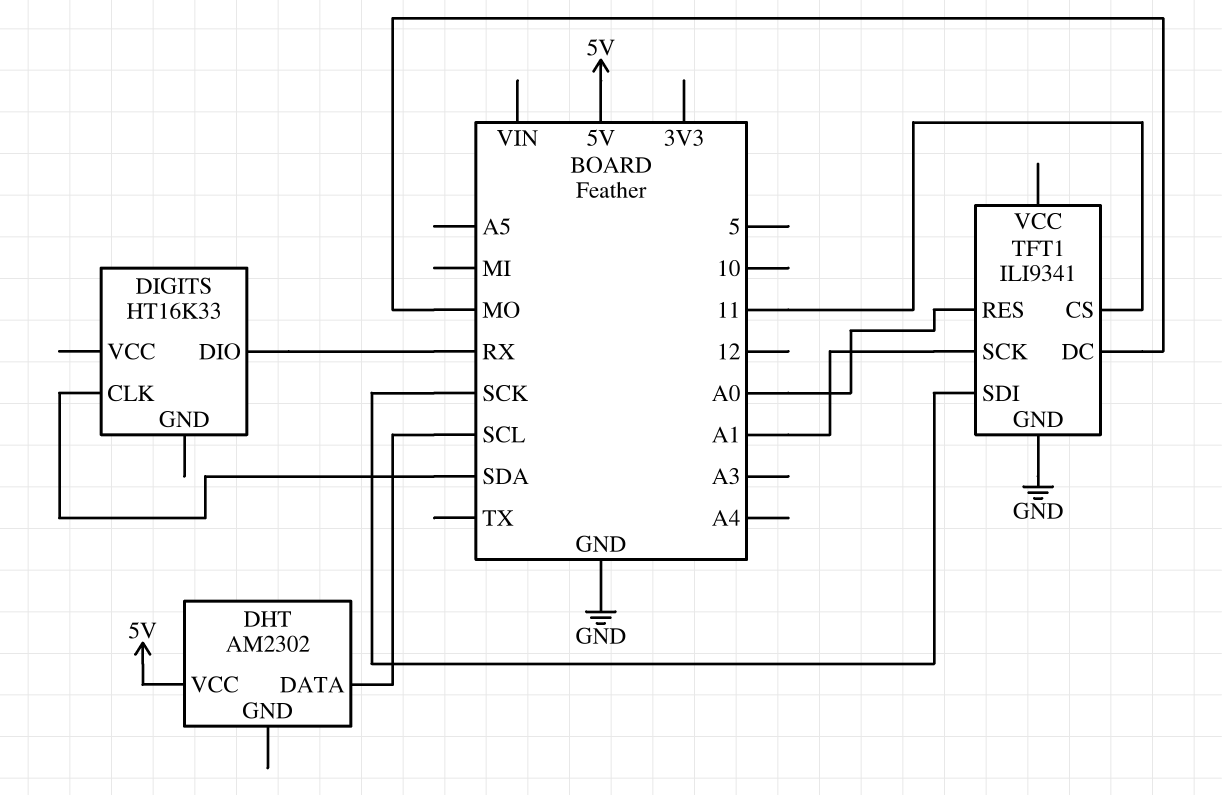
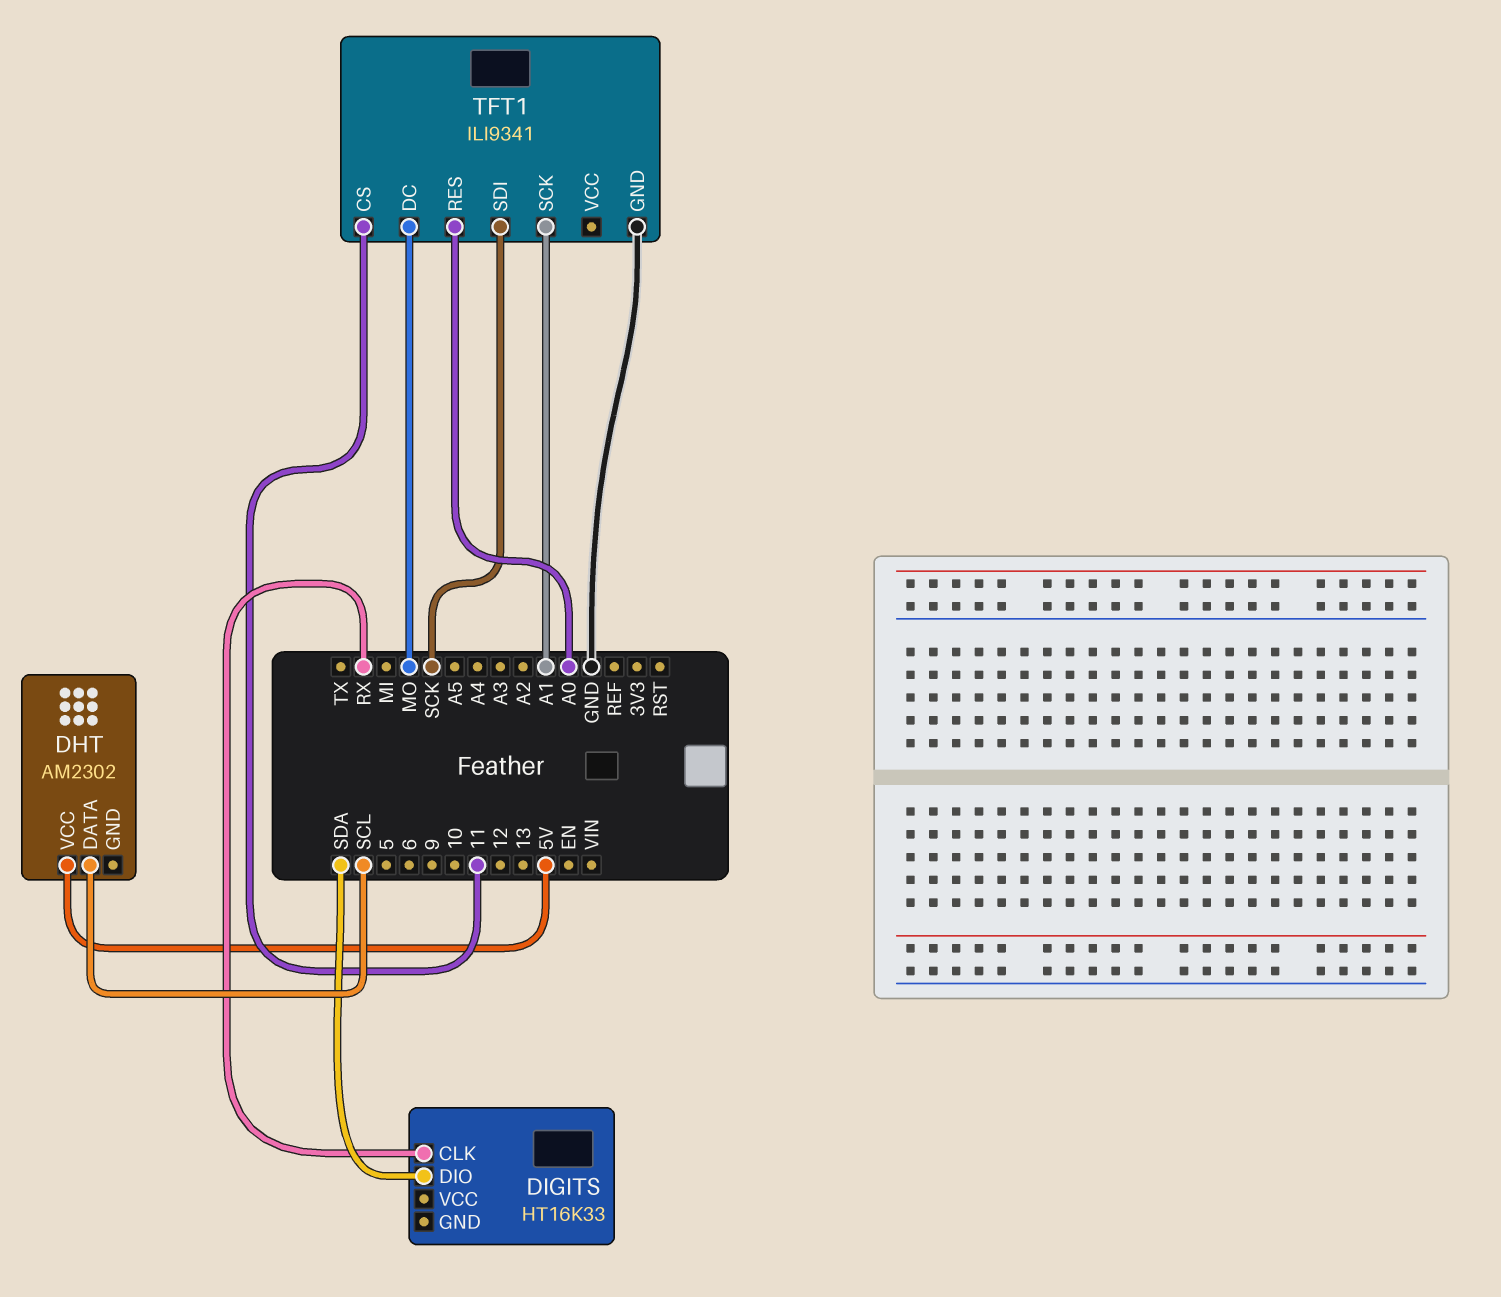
DIGITS pin CLK: SDA -> RX
DIGITS pin DIO: RX -> SDA

